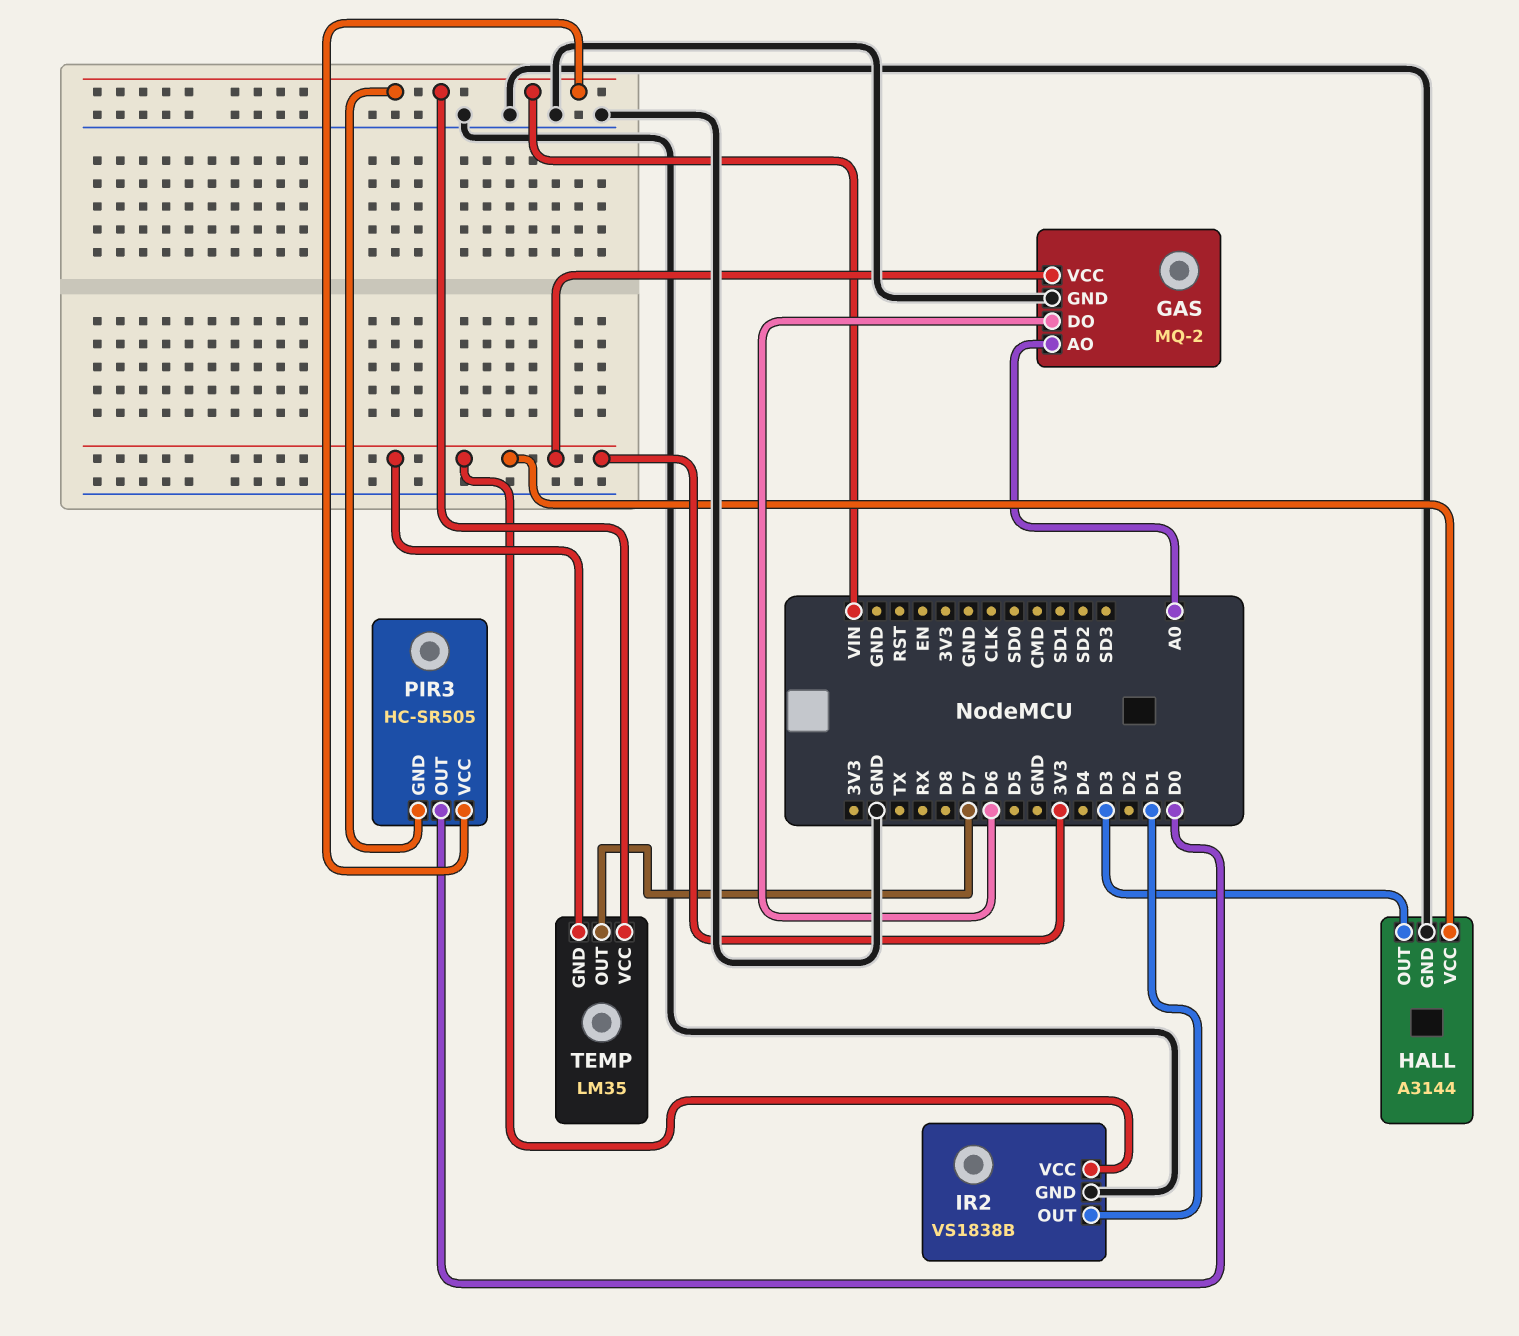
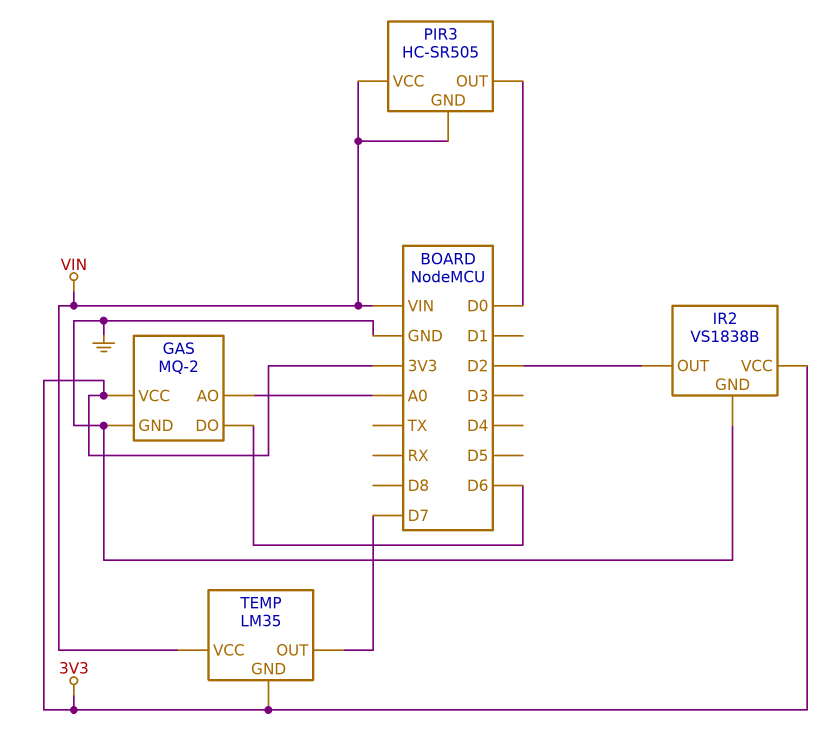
HALL: A3144 -> none
HALL pin GND: GND -> none
HALL pin OUT: D3 -> none
HALL pin VCC: 3V3 -> none
IR2 pin OUT: D1 -> D2

